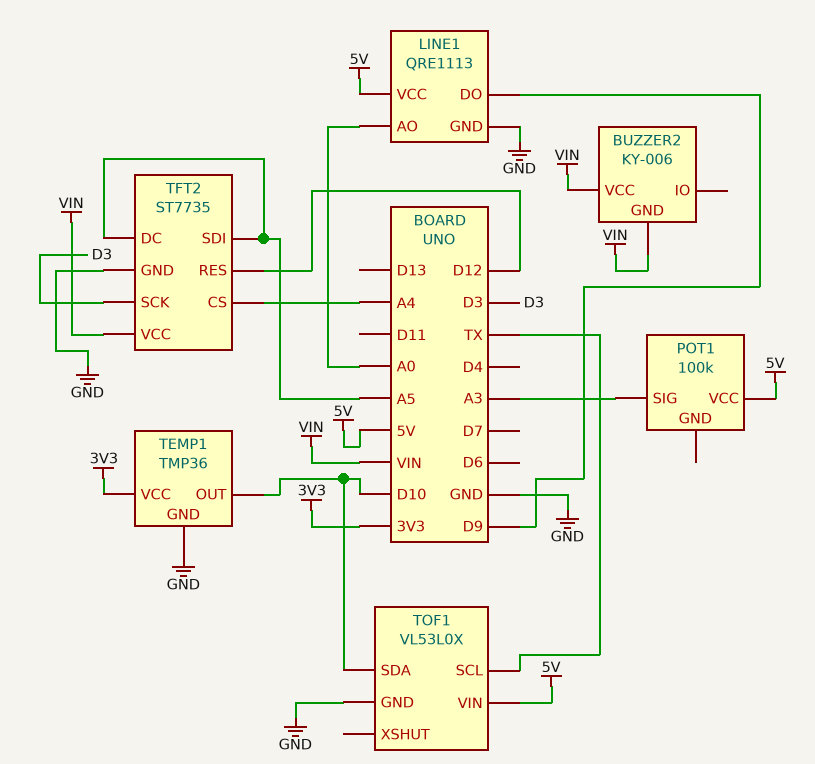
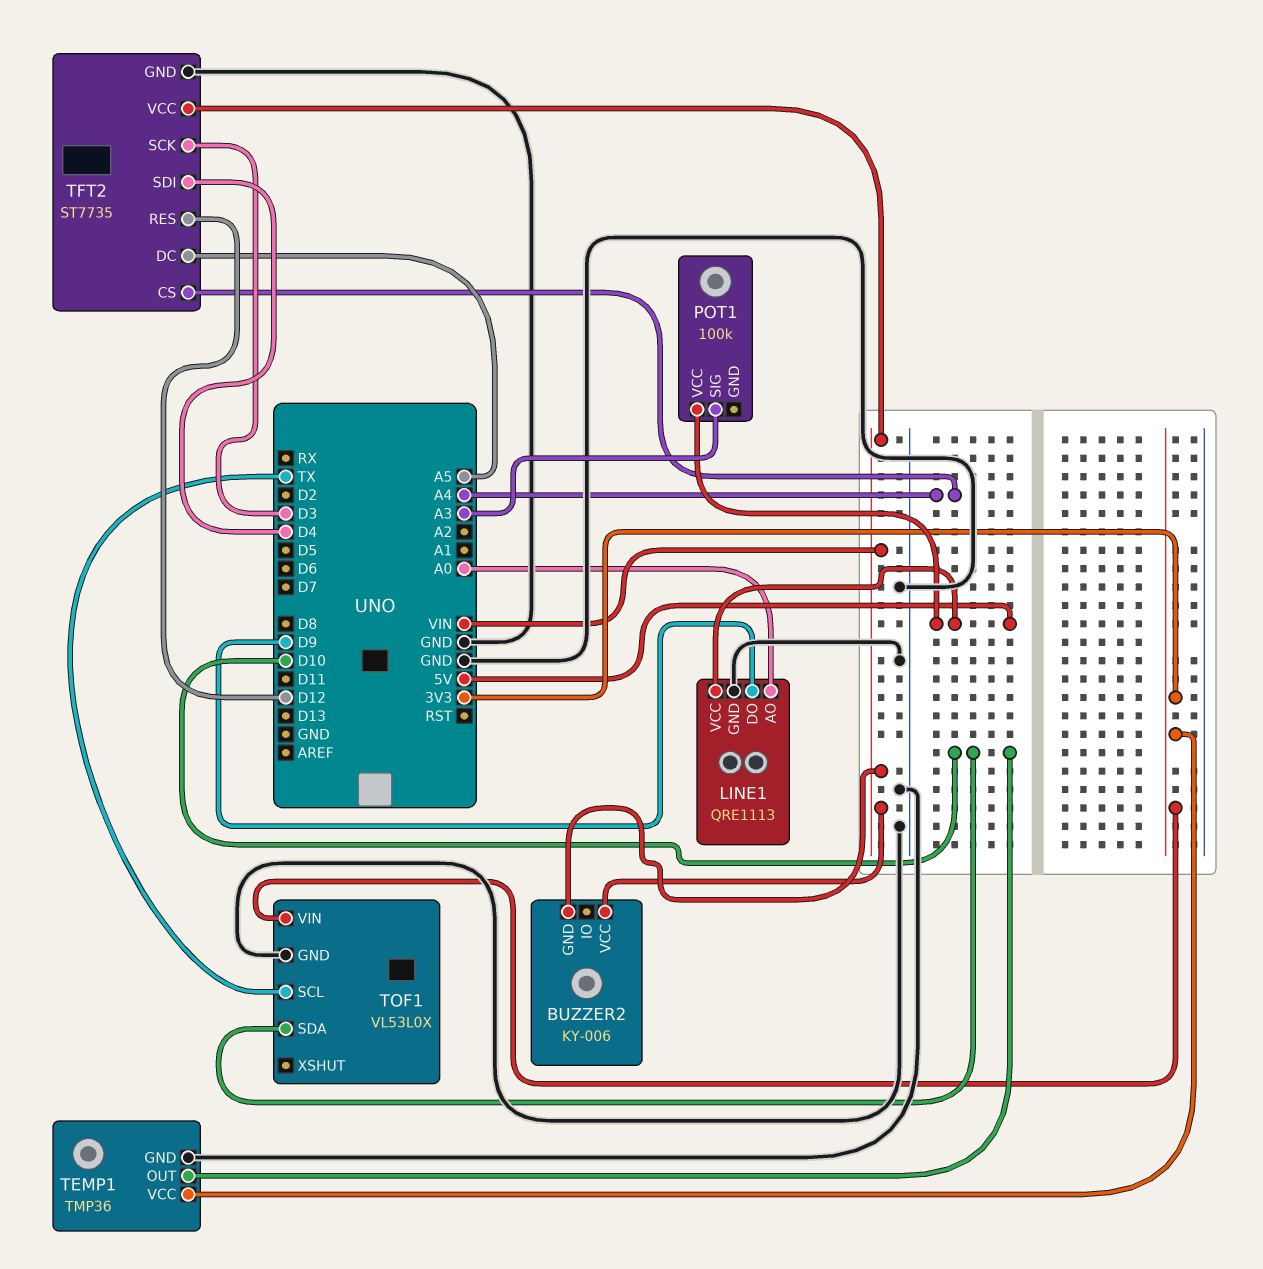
TFT2 pin SDI: A5 -> D4
TOF1 pin VIN: 5V -> 3V3

